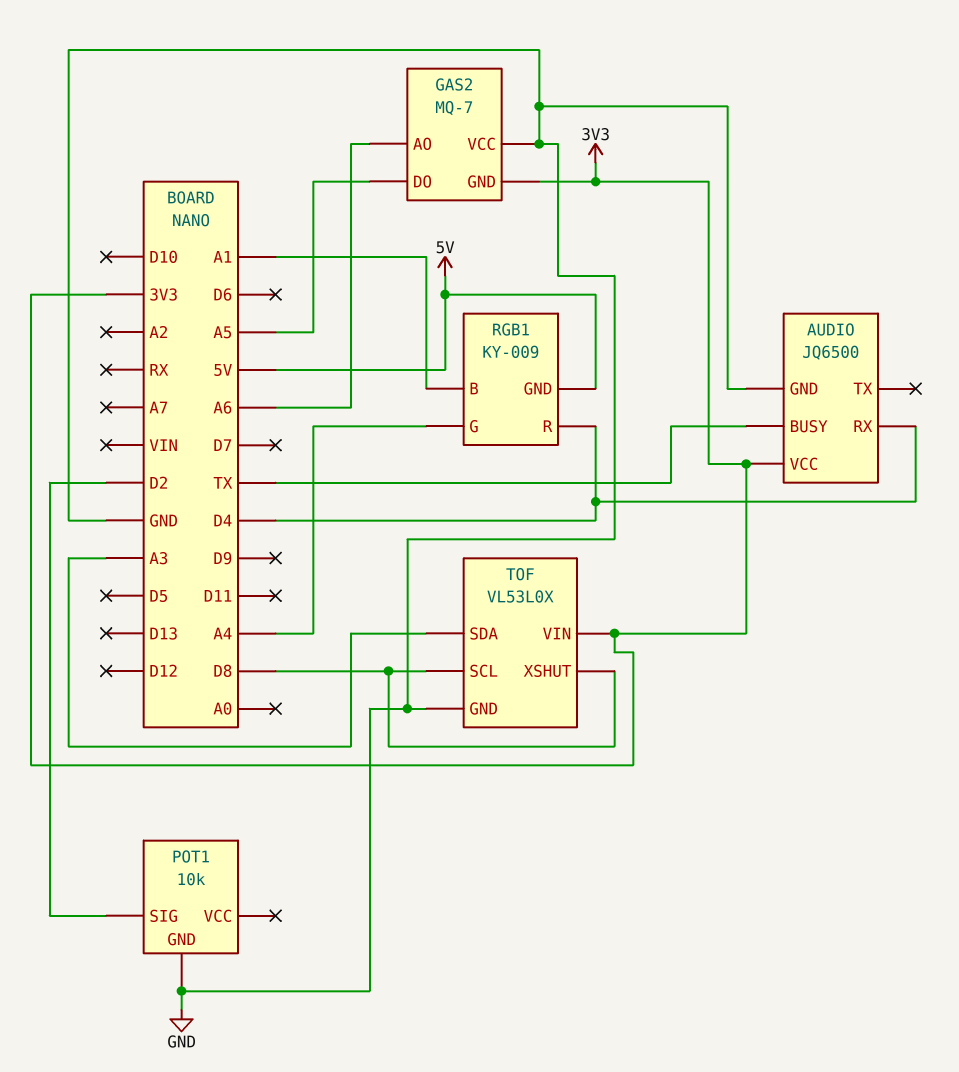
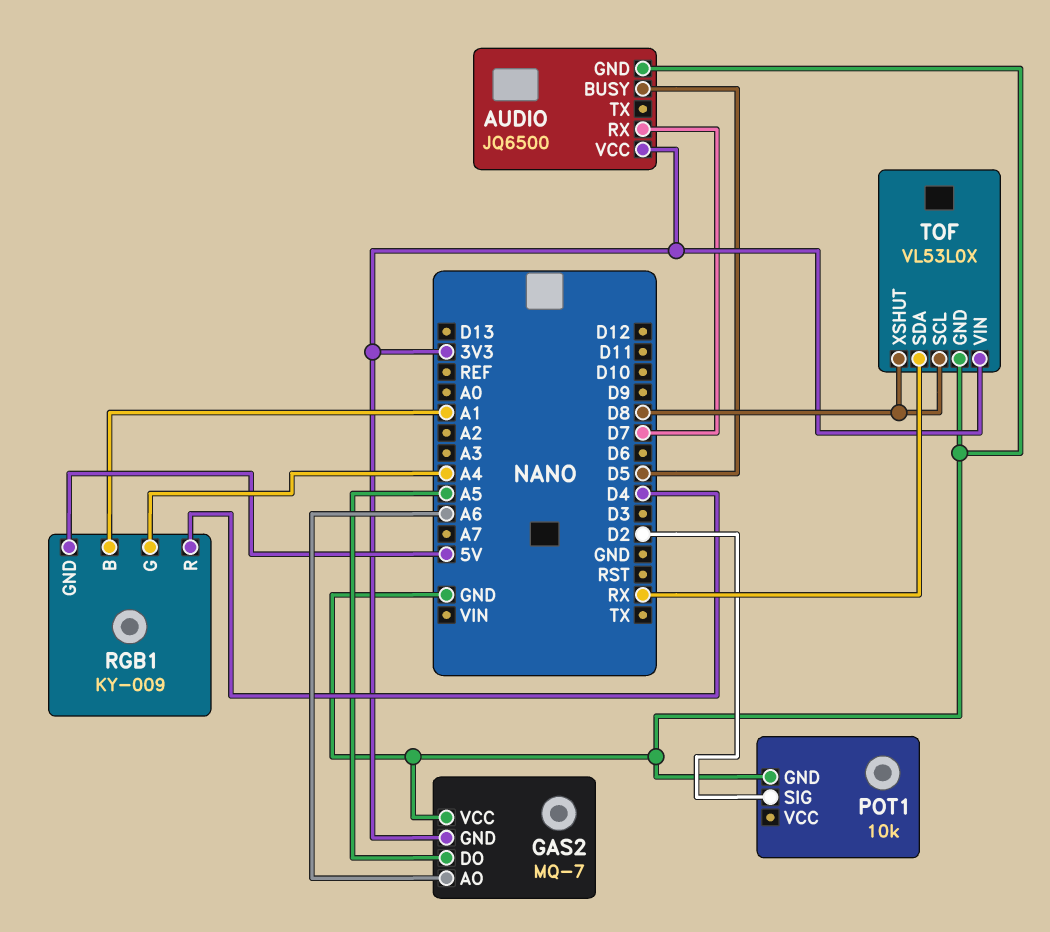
AUDIO pin BUSY: TX -> D5
AUDIO pin RX: D4 -> D7
TOF pin SDA: A3 -> RX

